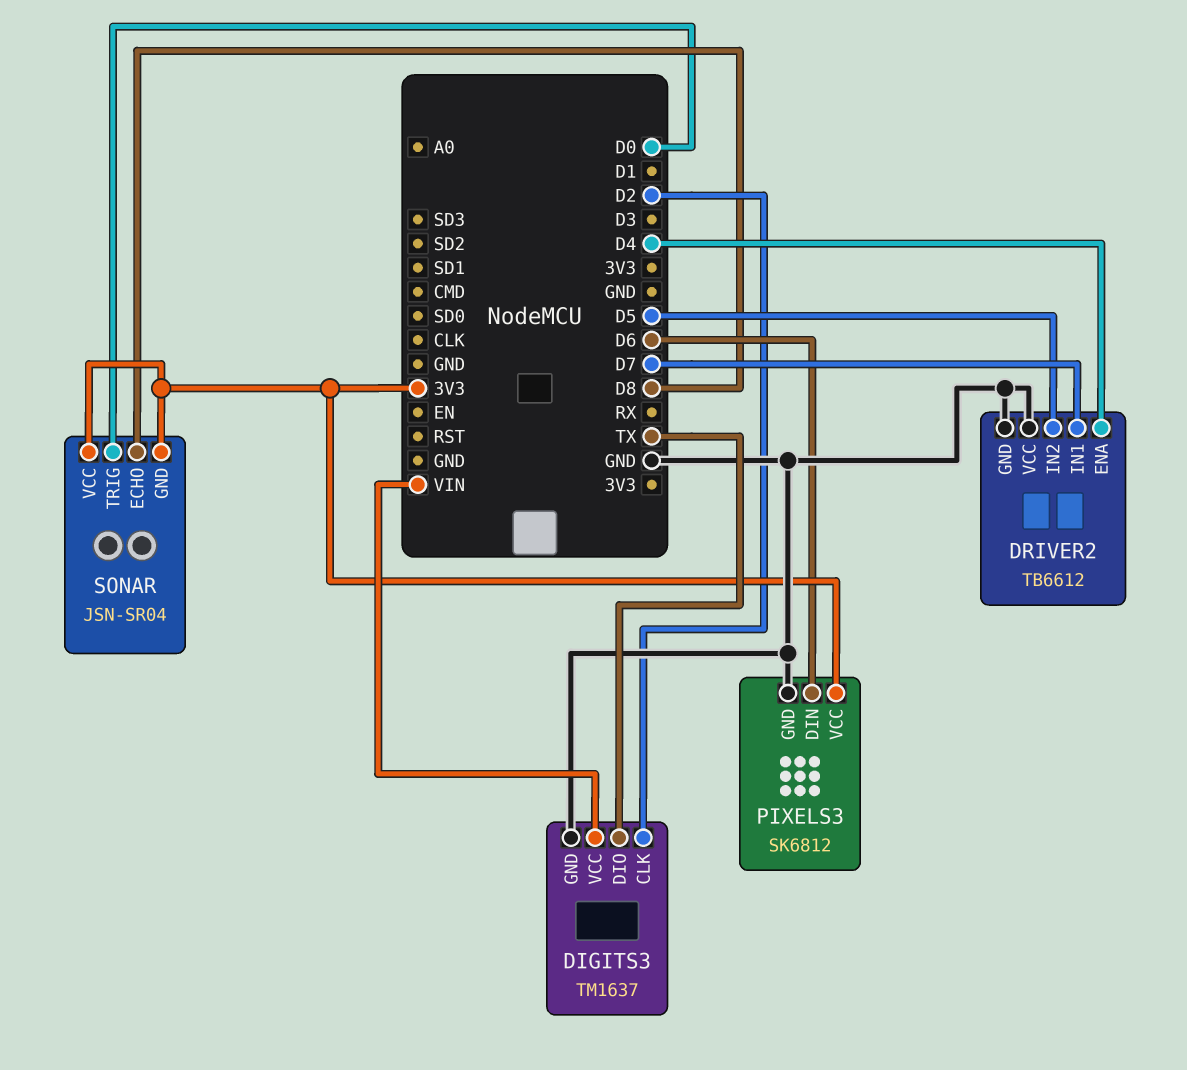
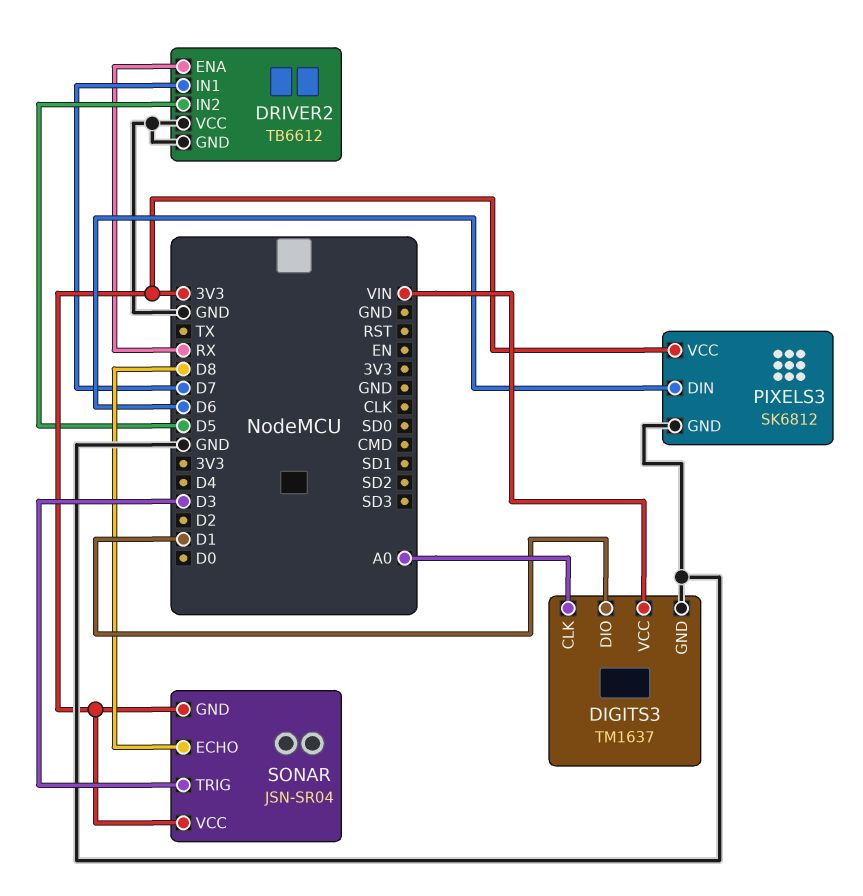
DIGITS3 pin CLK: D2 -> A0
DIGITS3 pin DIO: TX -> D1
DRIVER2 pin ENA: D4 -> RX
SONAR pin TRIG: D0 -> D3

